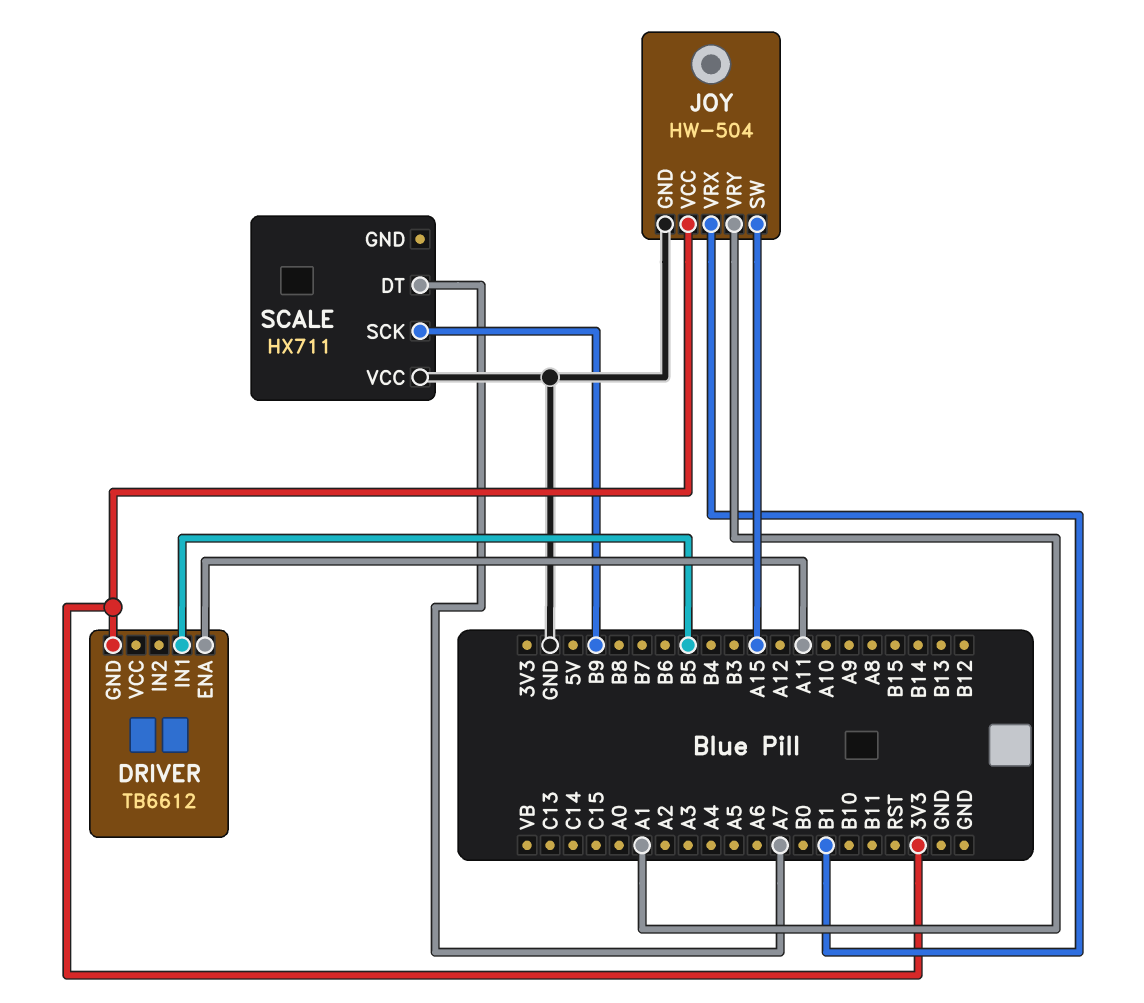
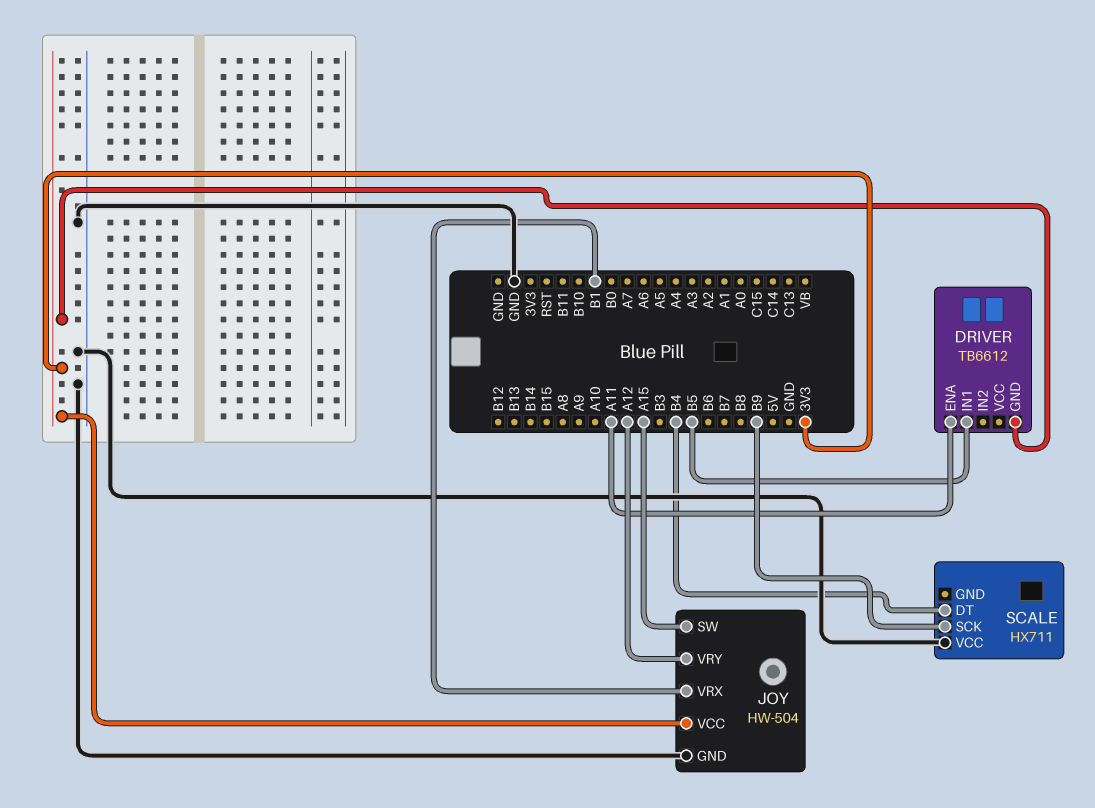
JOY pin VRY: A1 -> A12
SCALE pin DT: A7 -> B4

